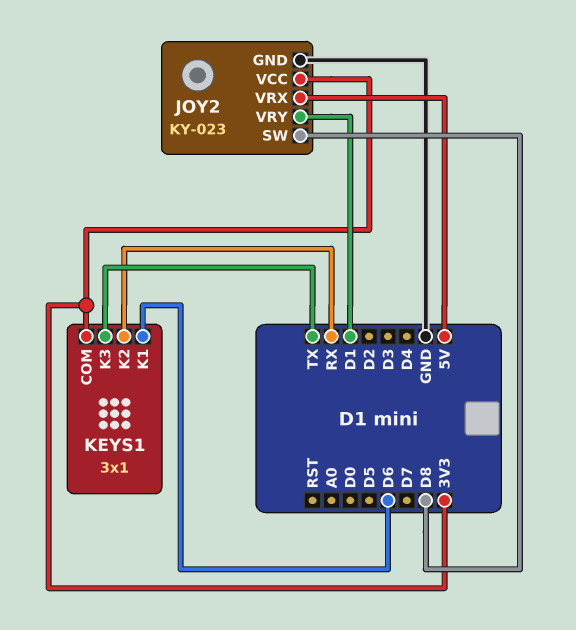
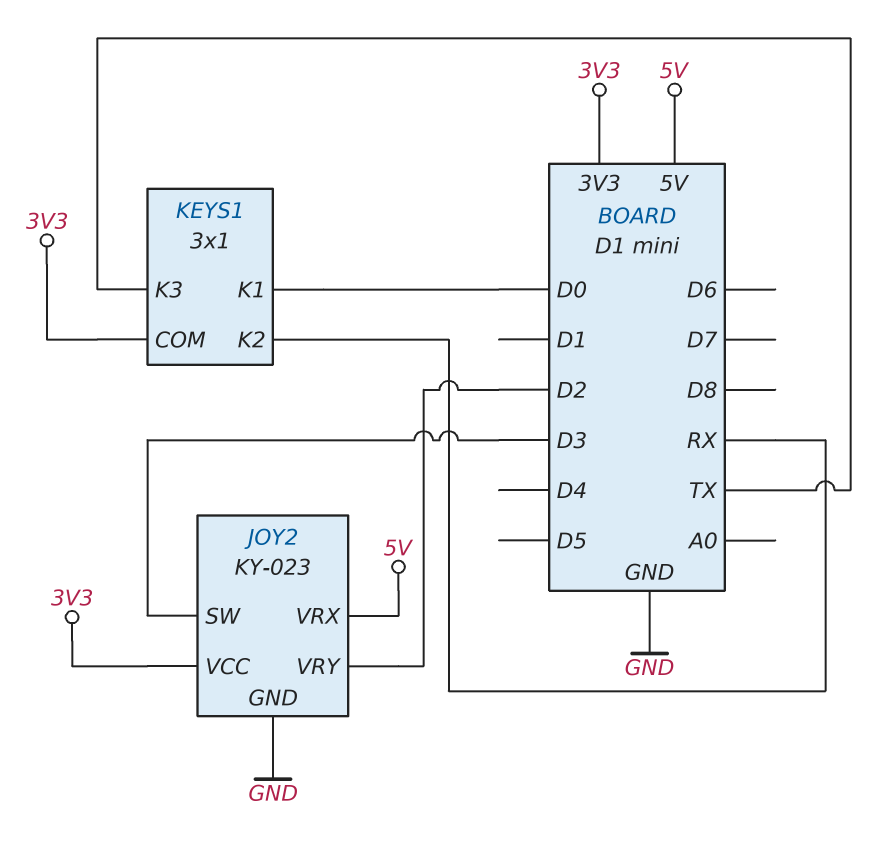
JOY2 pin SW: D8 -> D3
JOY2 pin VRY: D1 -> D2
KEYS1 pin K1: D6 -> D0

